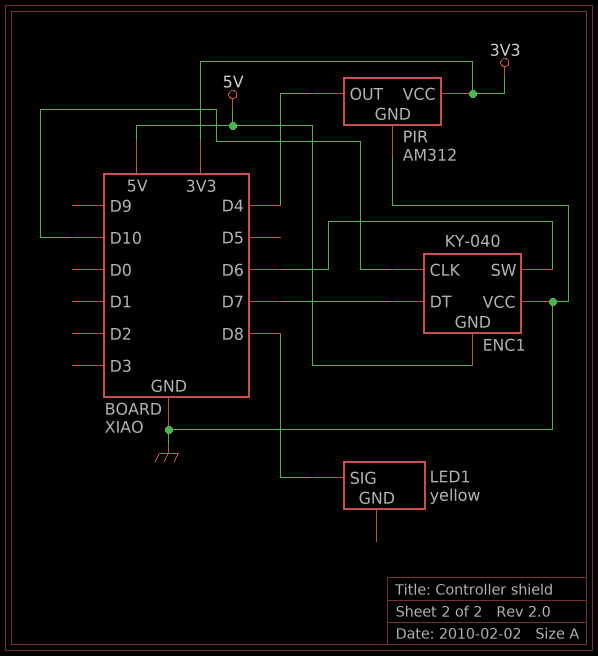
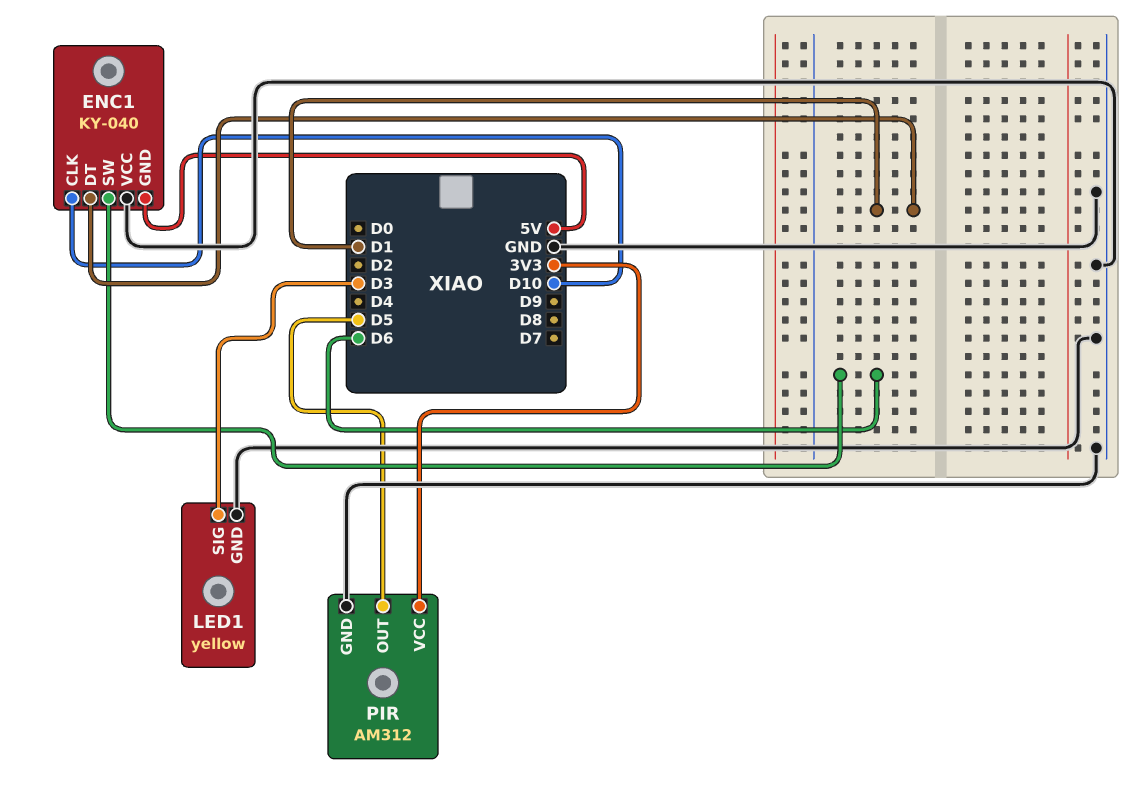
ENC1 pin DT: D7 -> D1
LED1 pin GND: none -> GND
LED1 pin SIG: D8 -> D3
PIR pin OUT: D4 -> D5

